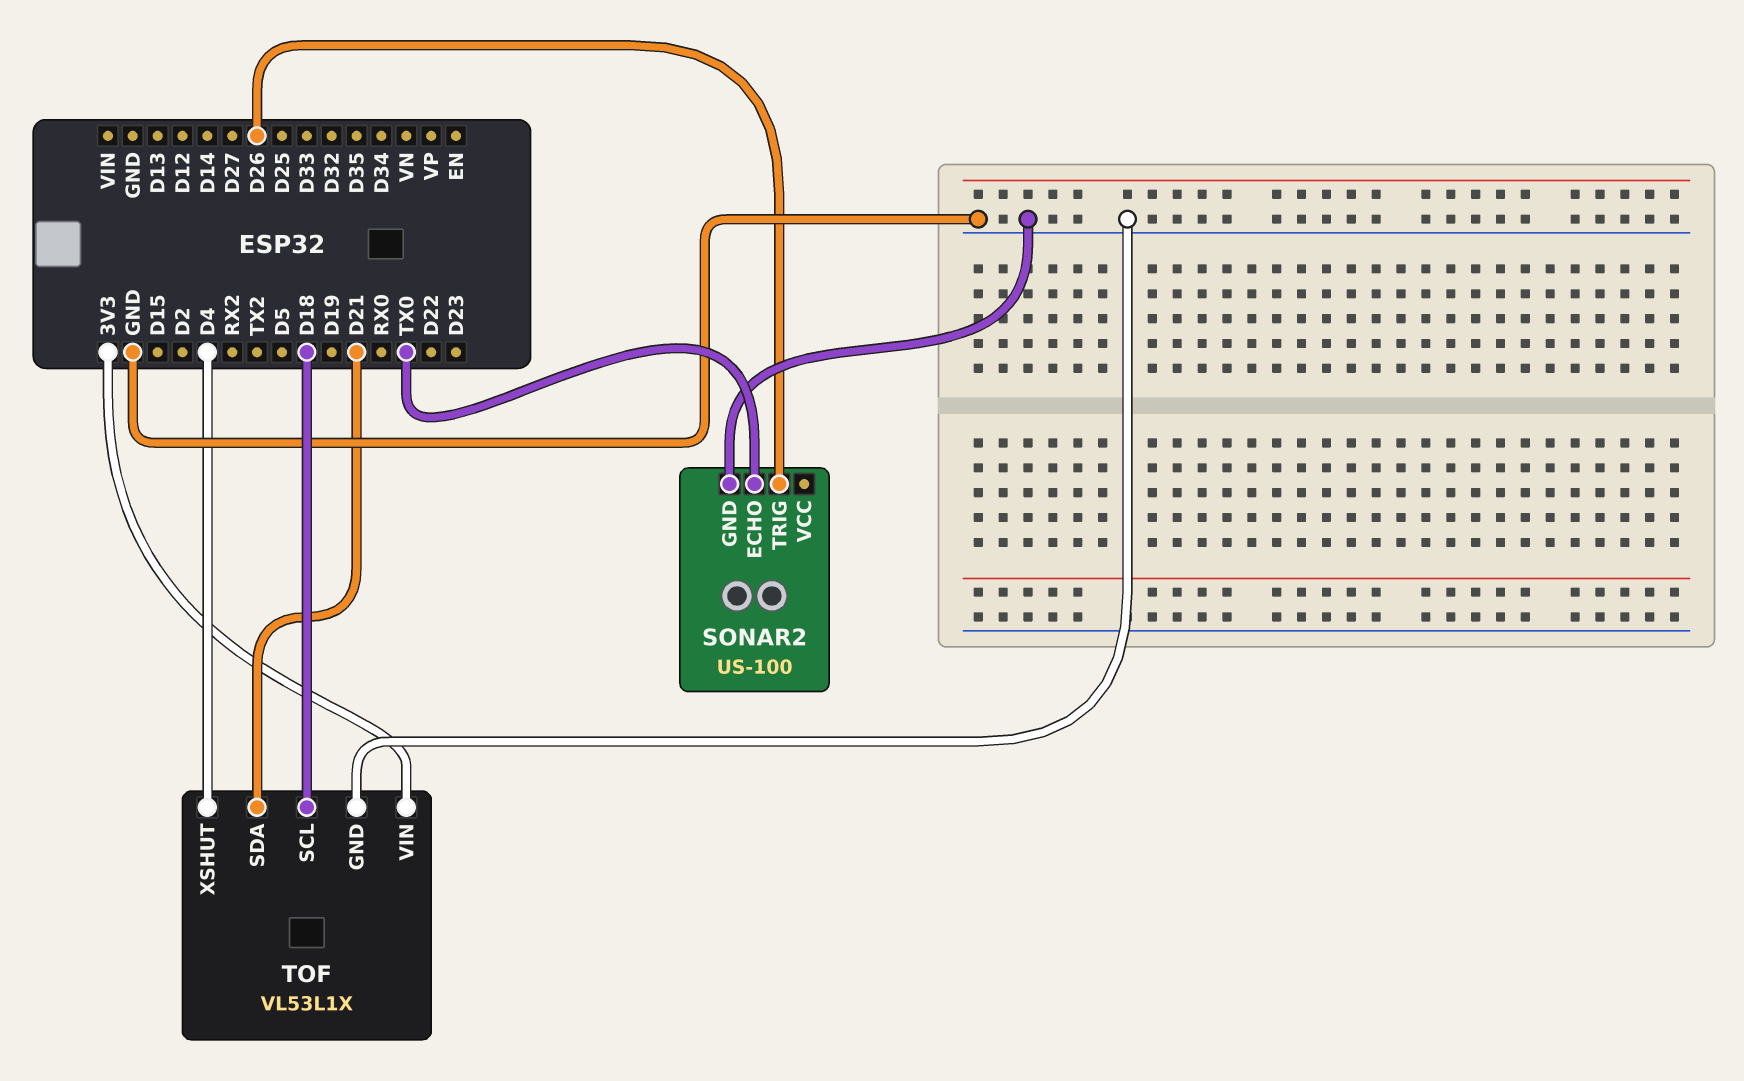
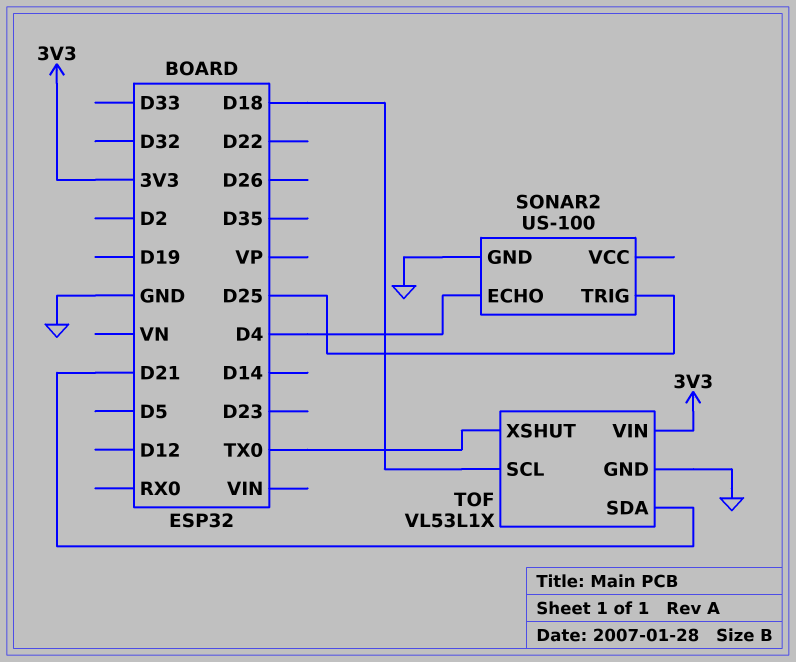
SONAR2 pin ECHO: TX0 -> D4
SONAR2 pin TRIG: D26 -> D25
TOF pin XSHUT: D4 -> TX0

